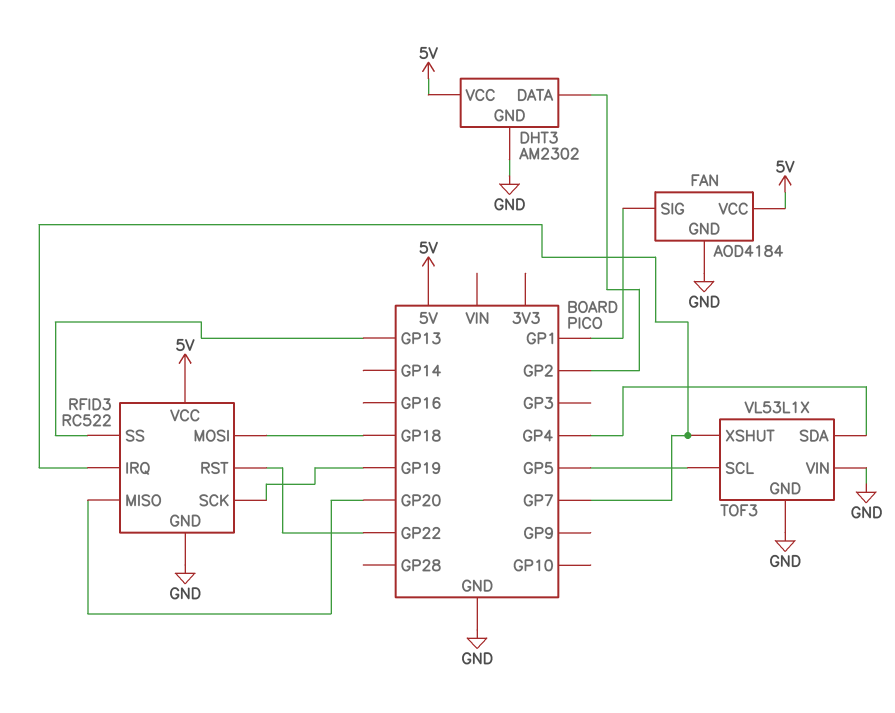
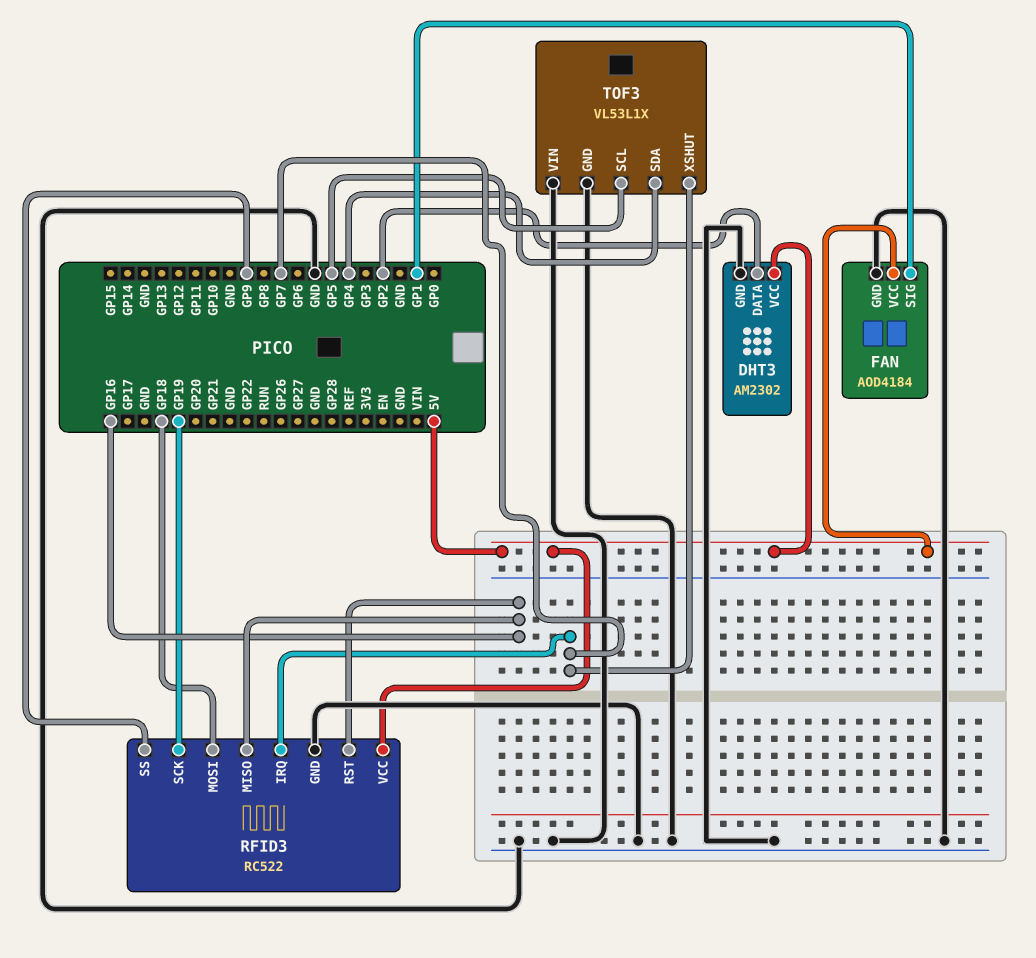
RFID3 pin MISO: GP20 -> GP16
RFID3 pin RST: GP22 -> GP16
RFID3 pin SS: GP13 -> GP9

